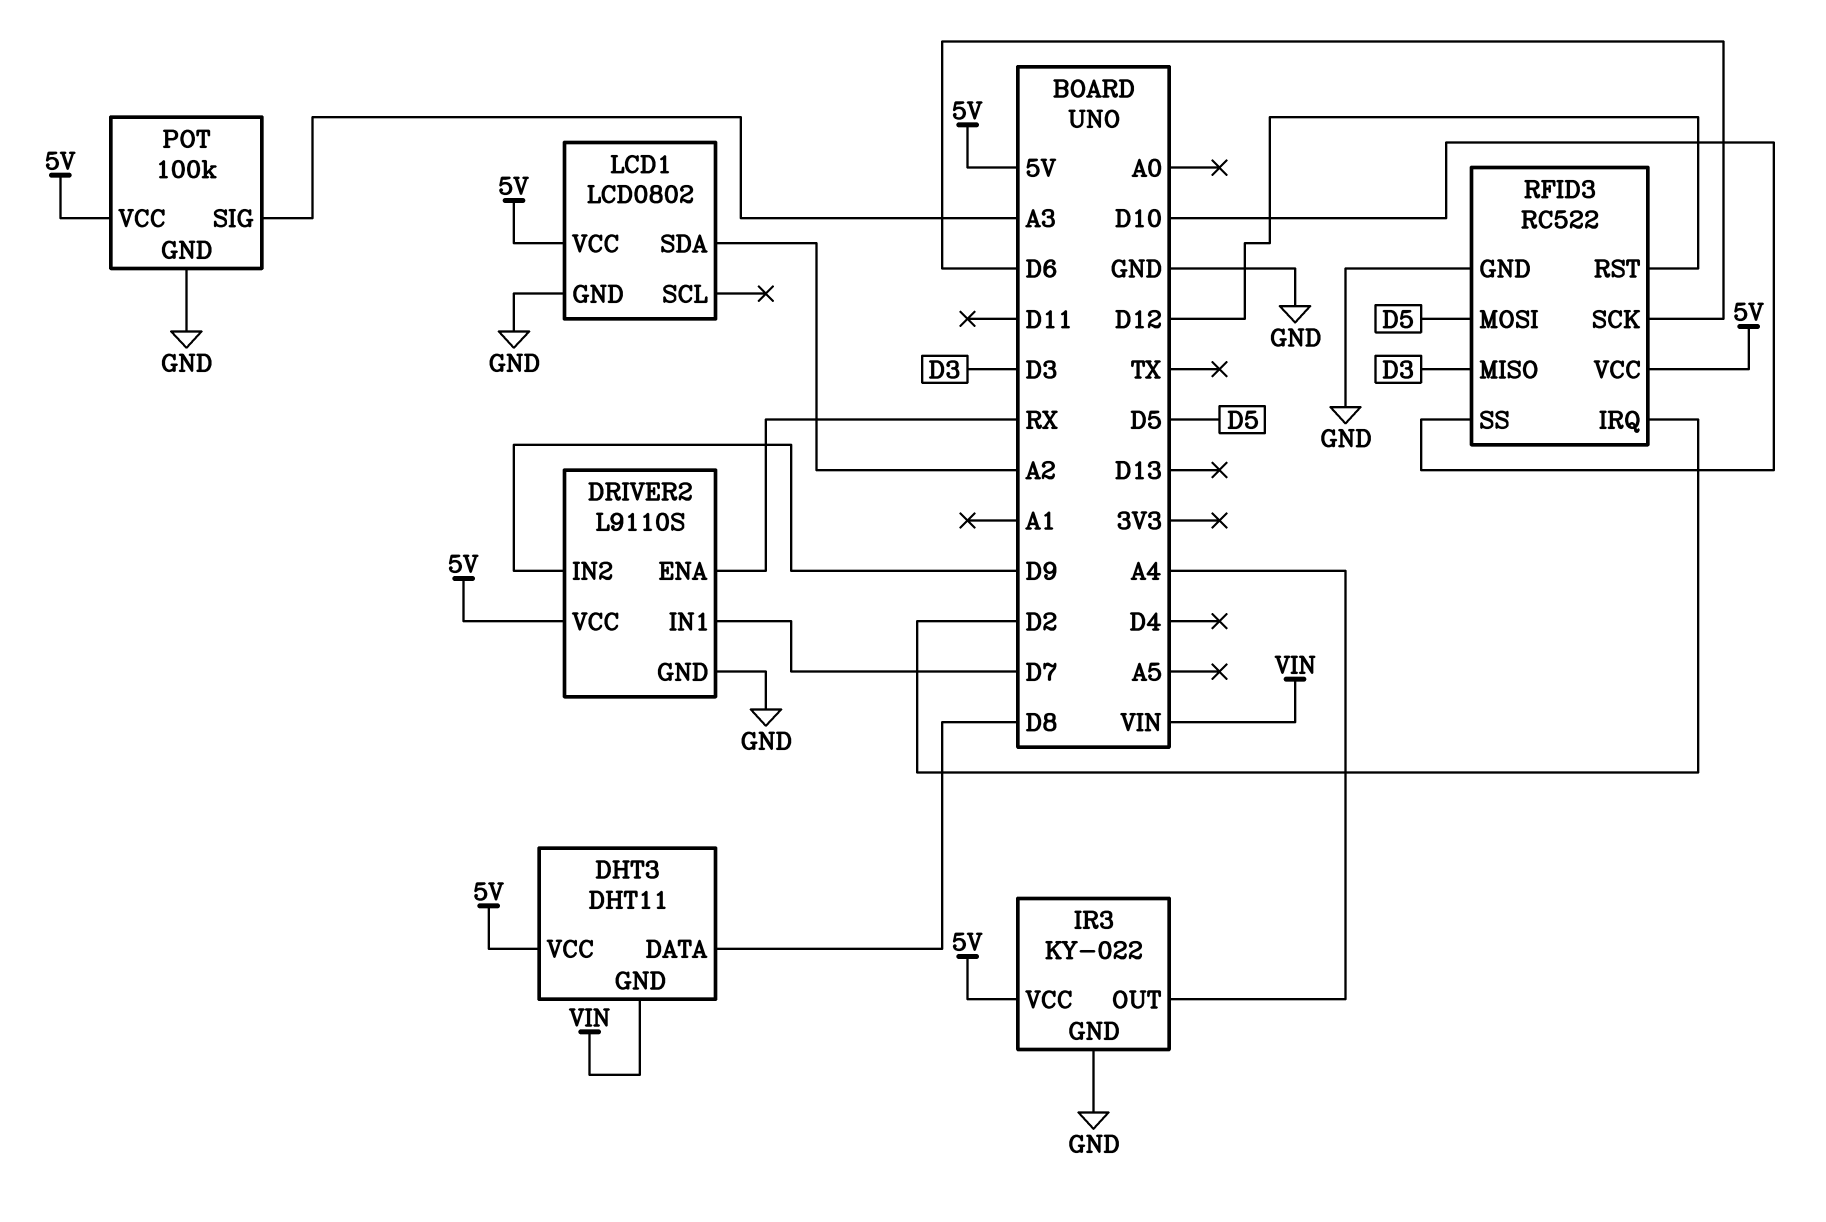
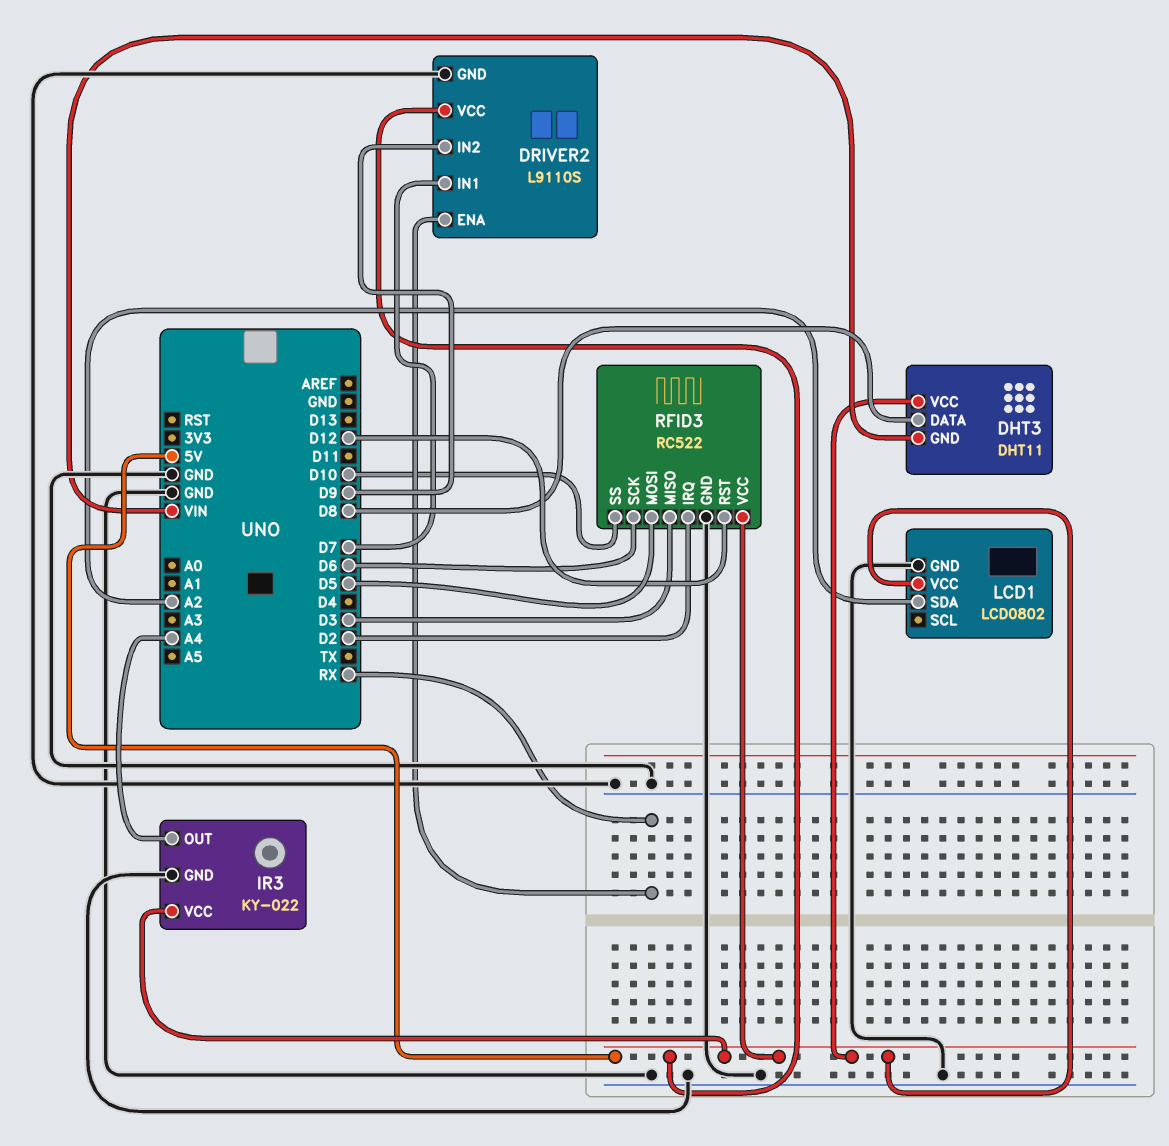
POT: 100k -> none
POT pin GND: GND -> none
POT pin SIG: A3 -> none
POT pin VCC: 5V -> none

